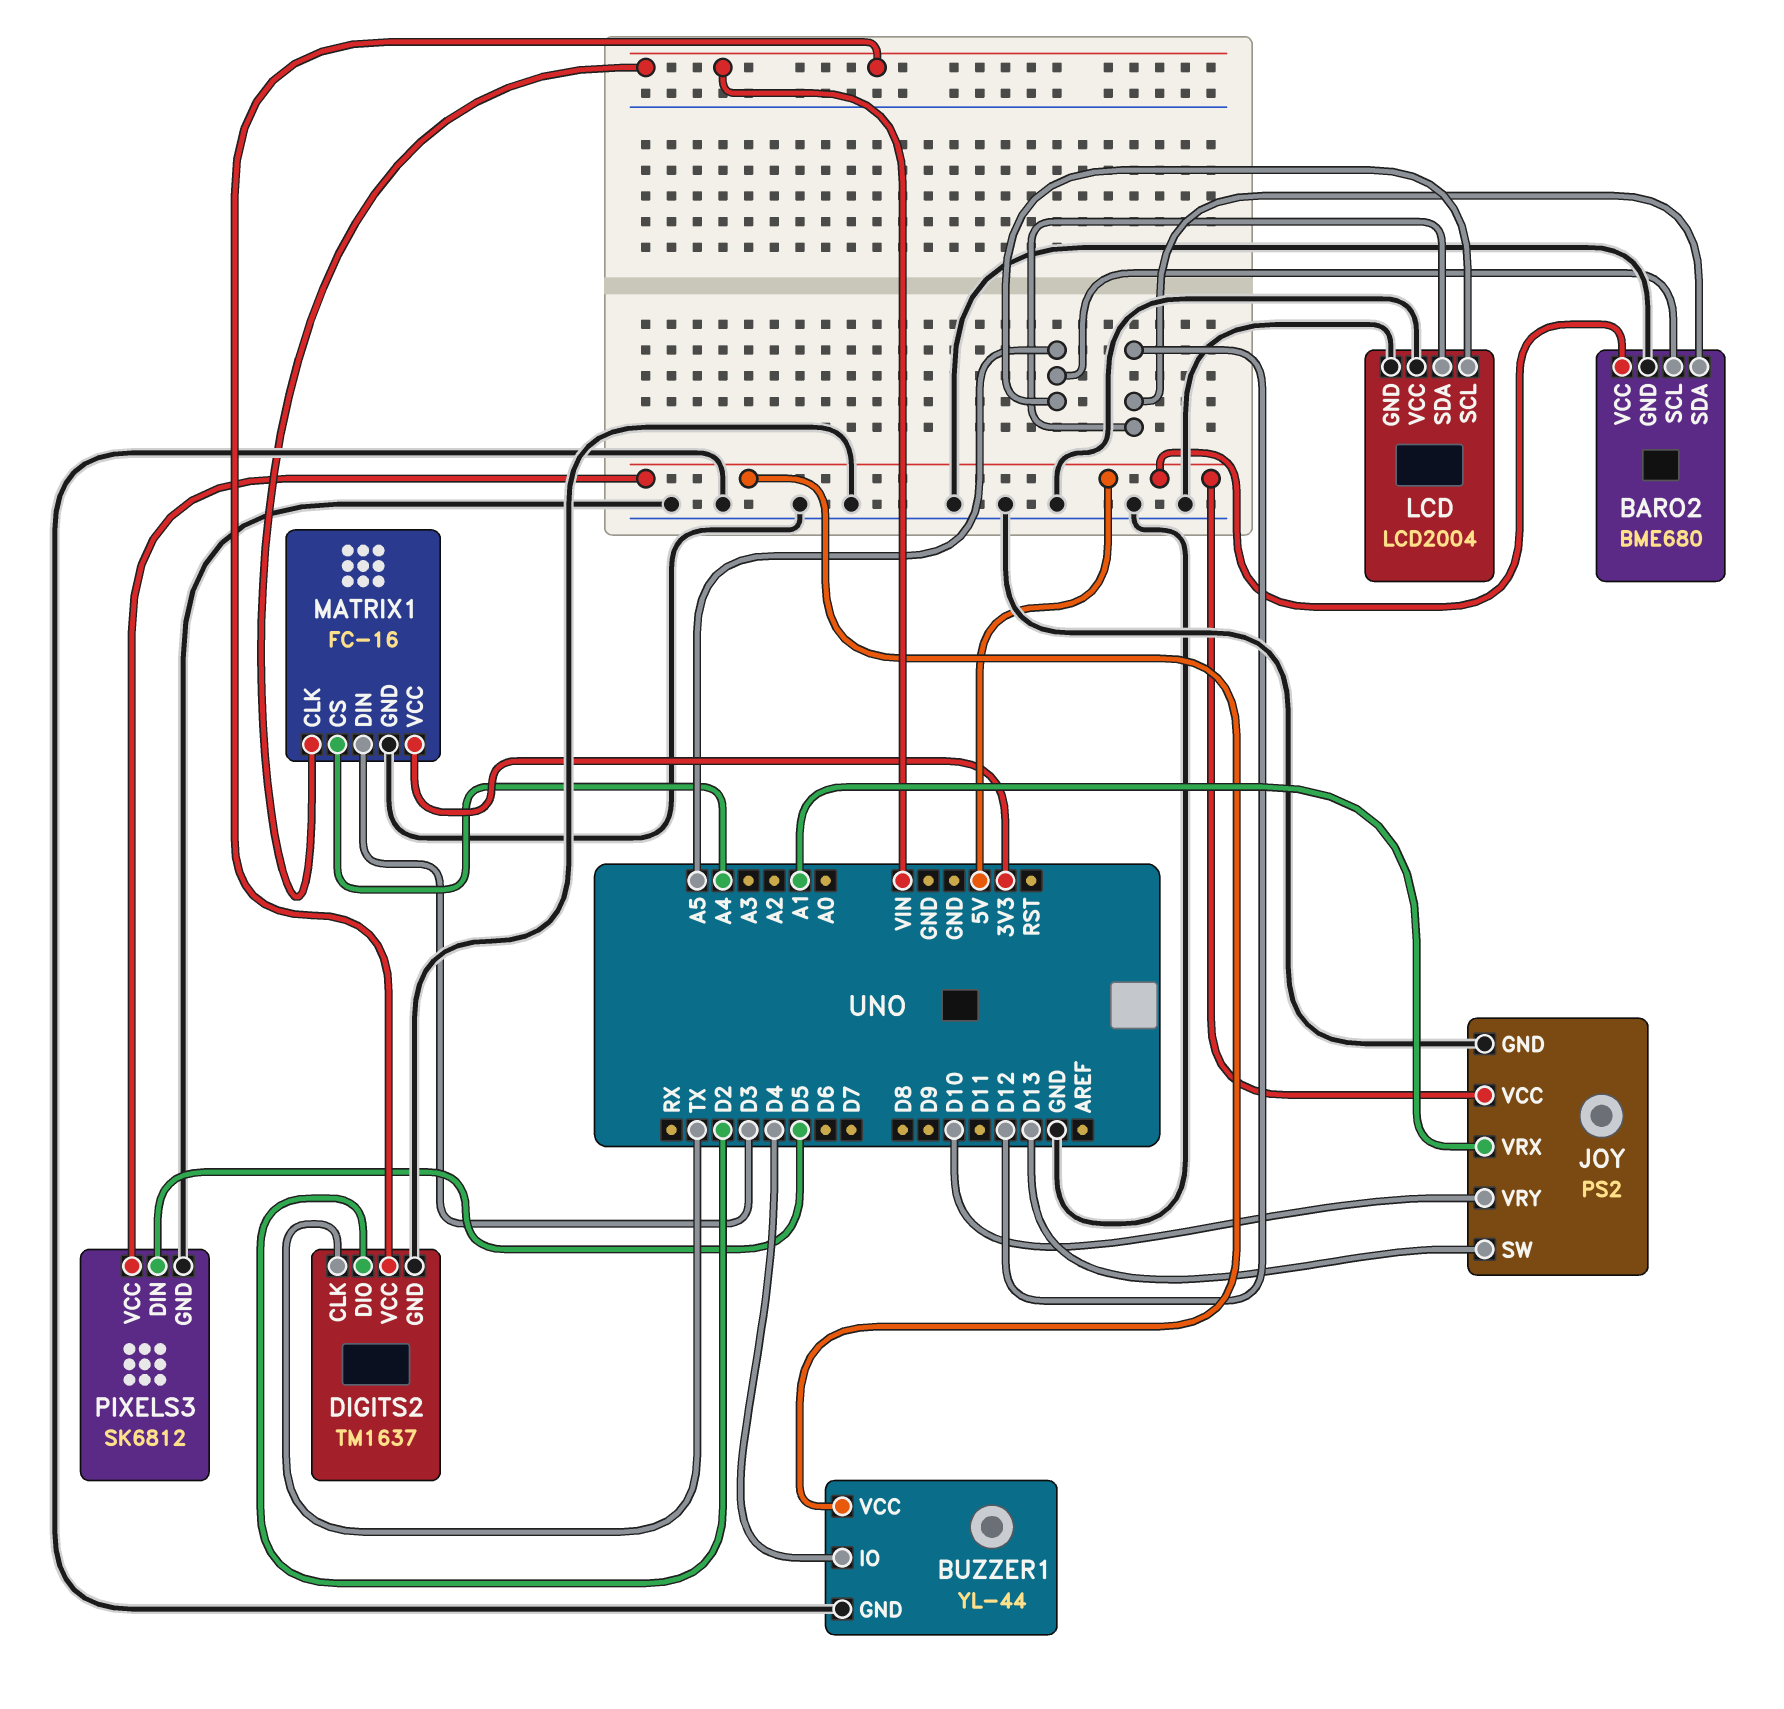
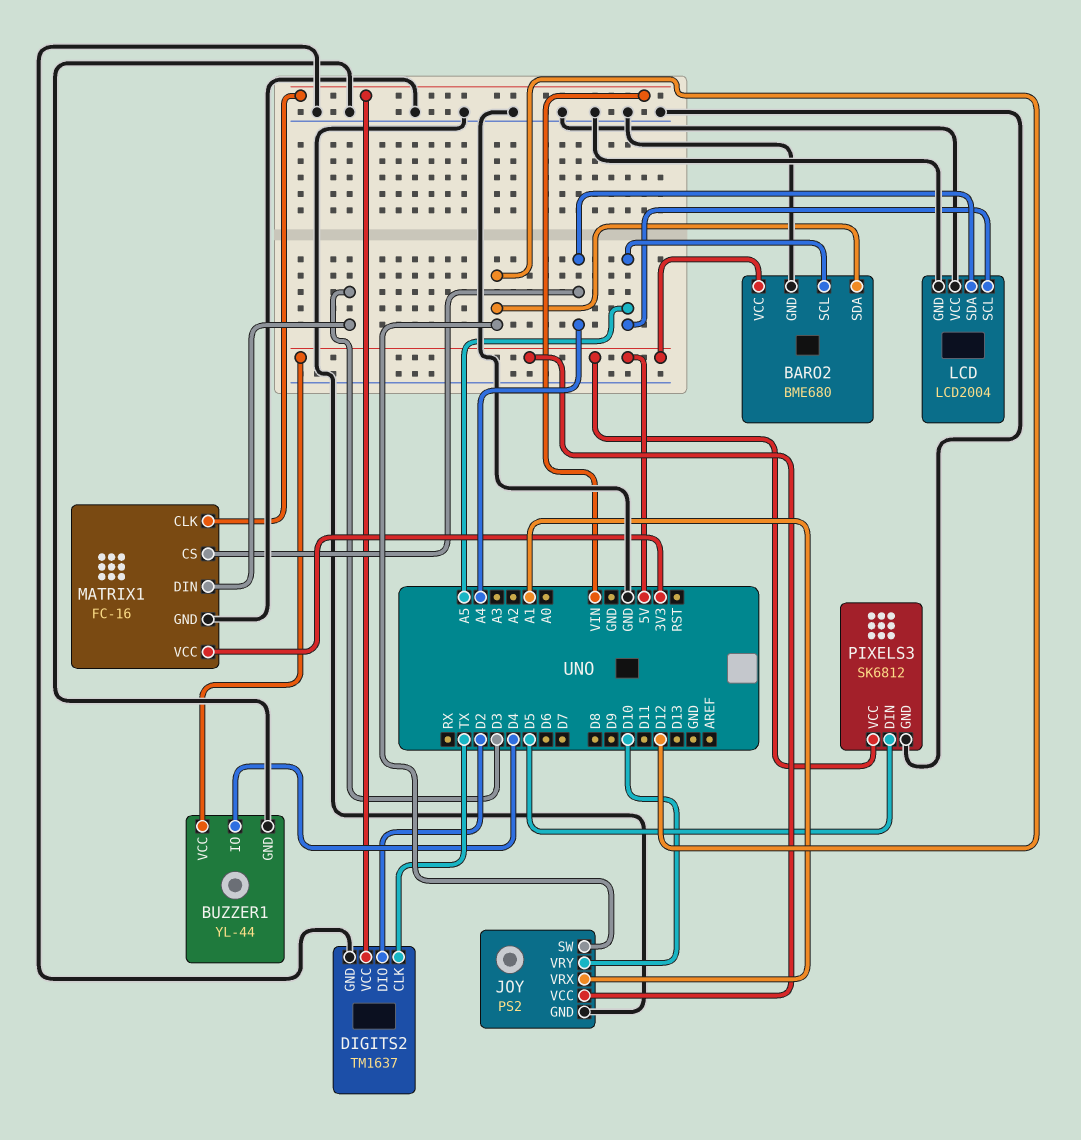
JOY pin SW: D13 -> D12
LCD pin SDA: D12 -> A4

